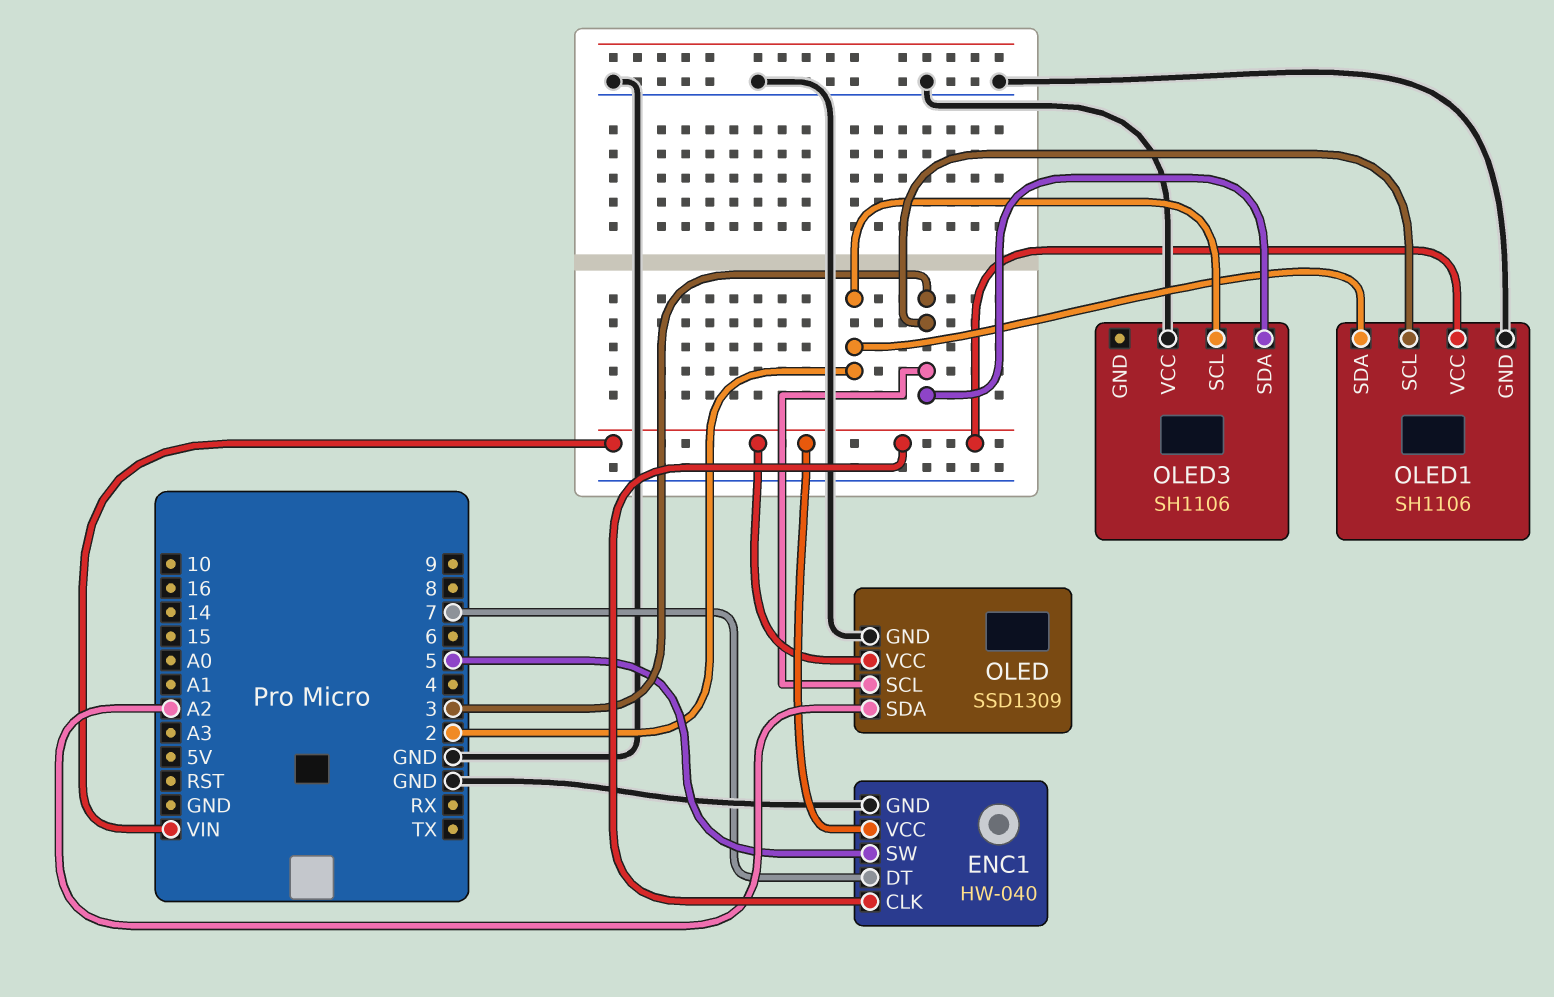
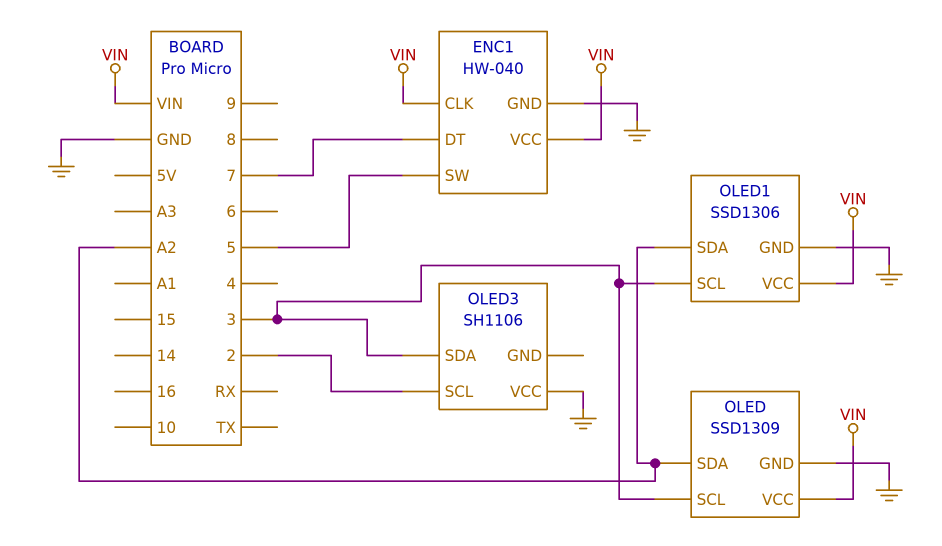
OLED1: SH1106 -> SSD1306
OLED1 pin SDA: 2 -> A2

